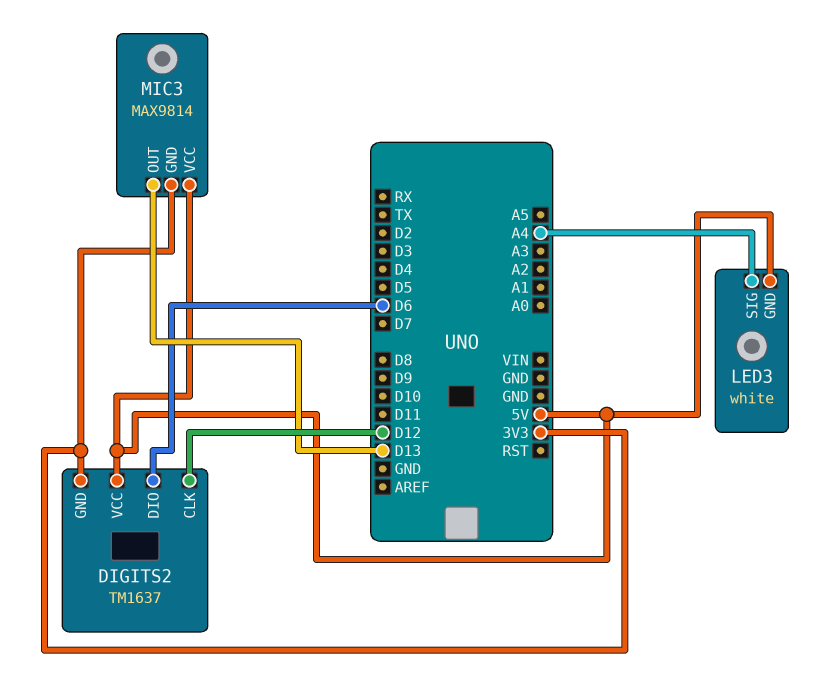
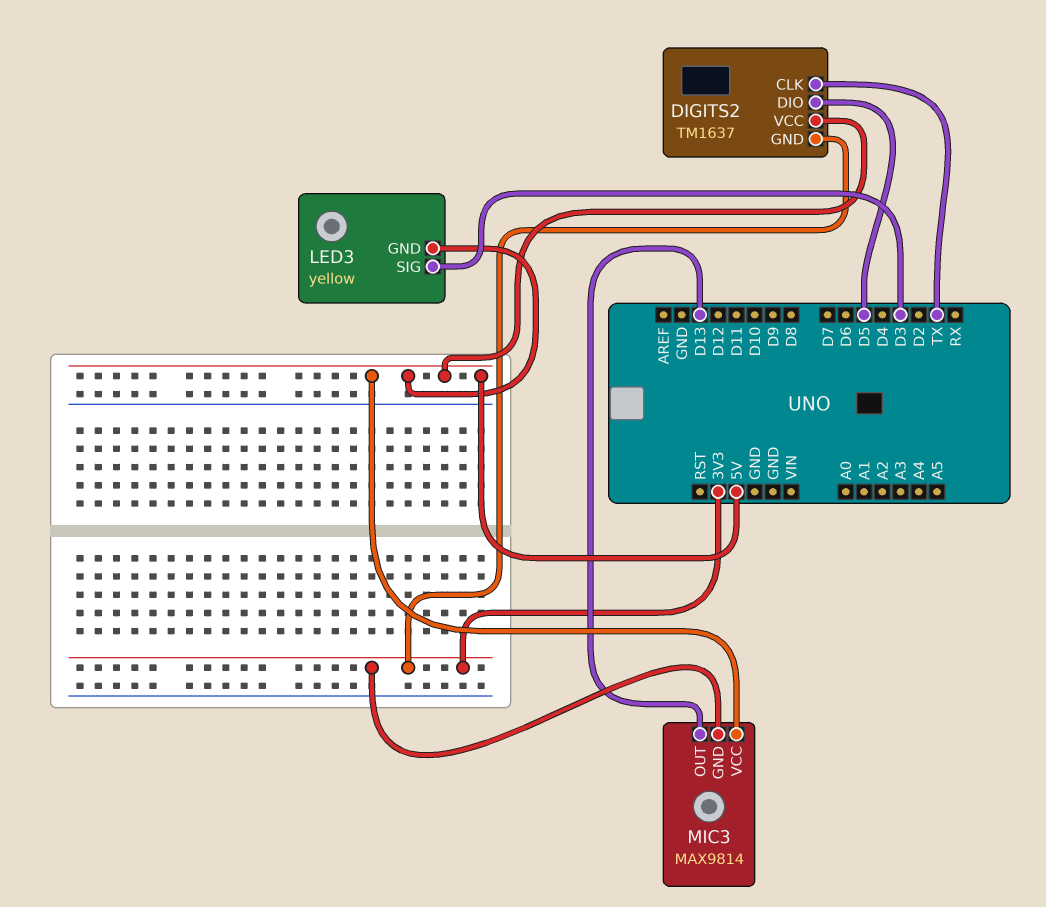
DIGITS2 pin CLK: D12 -> TX
DIGITS2 pin DIO: D6 -> D5
LED3: white -> yellow
LED3 pin SIG: A4 -> D3

